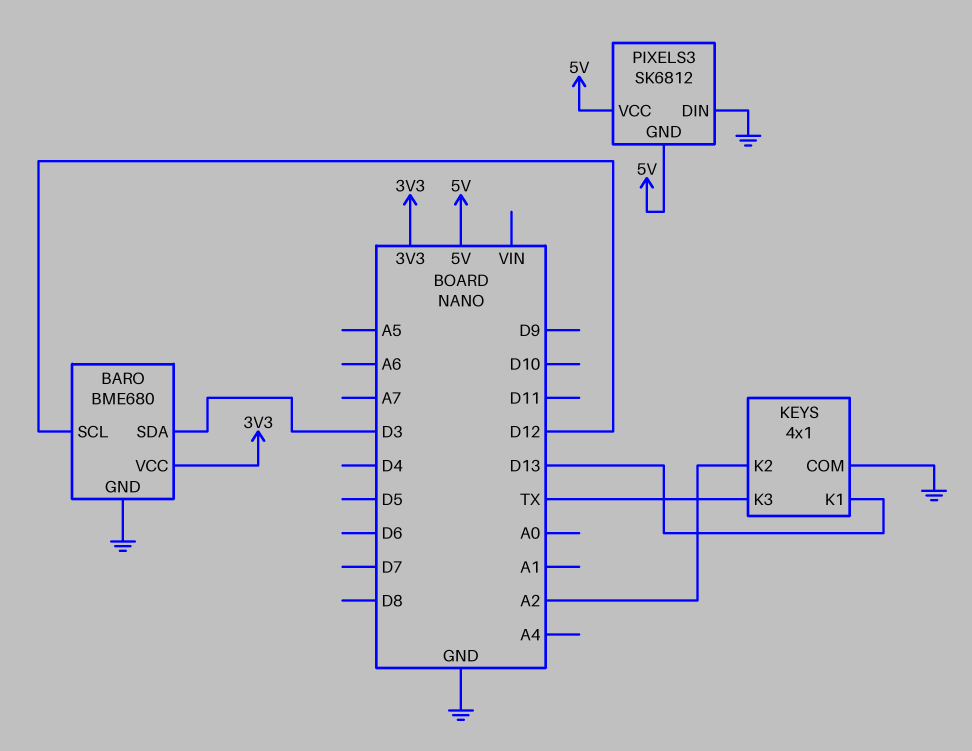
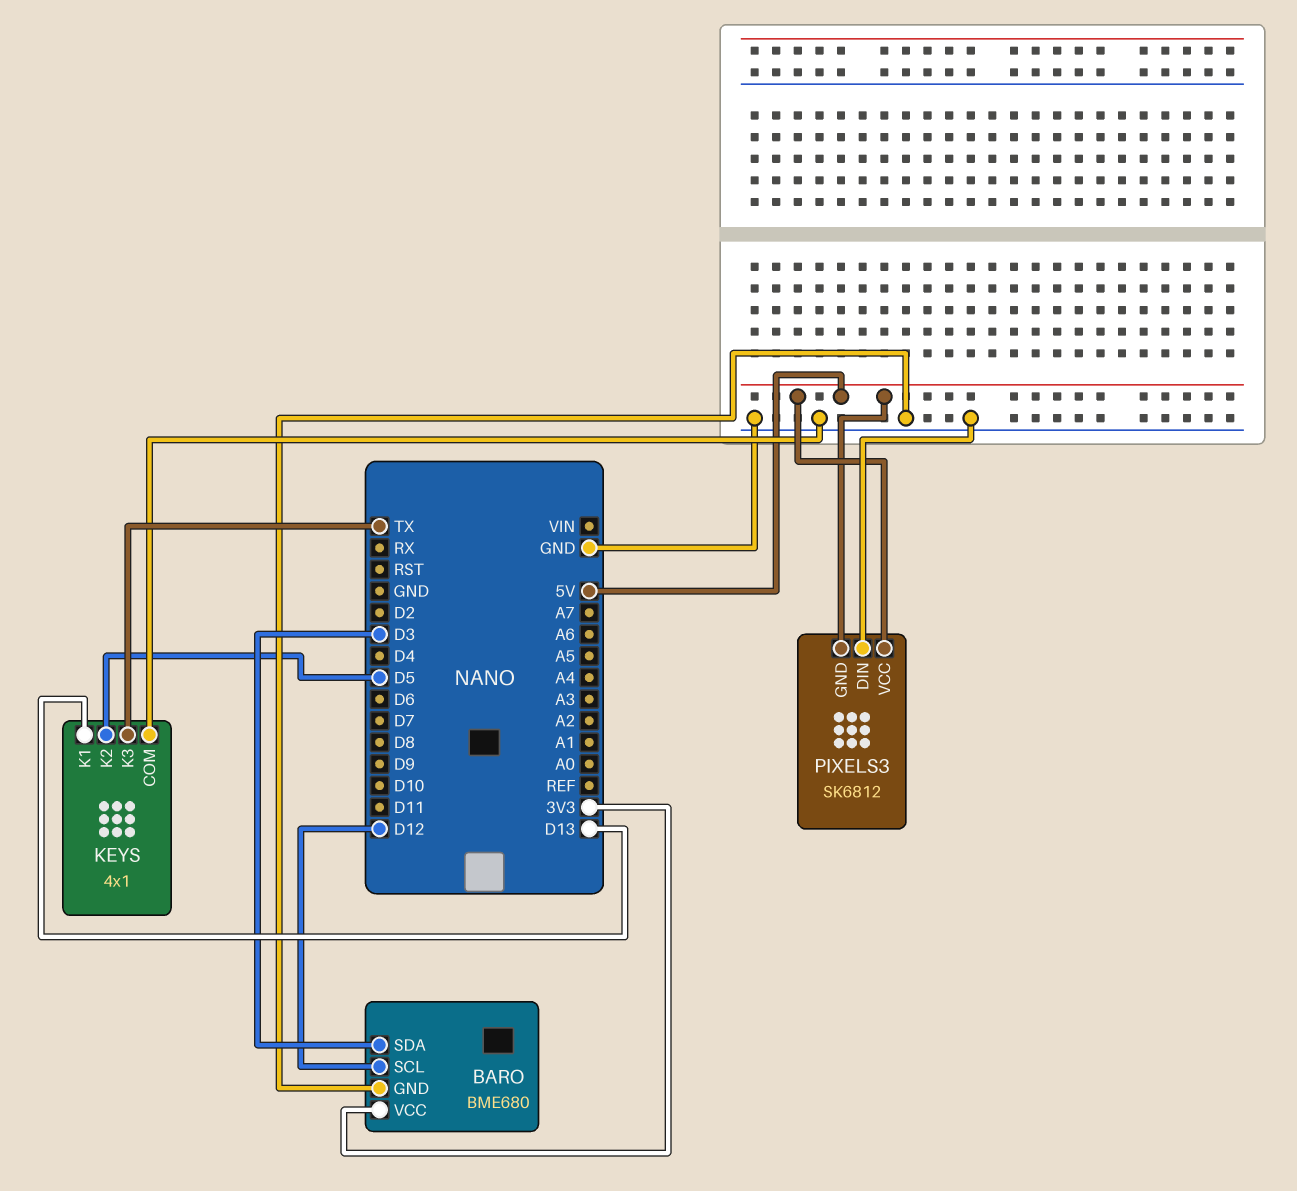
KEYS pin K2: A2 -> D5

